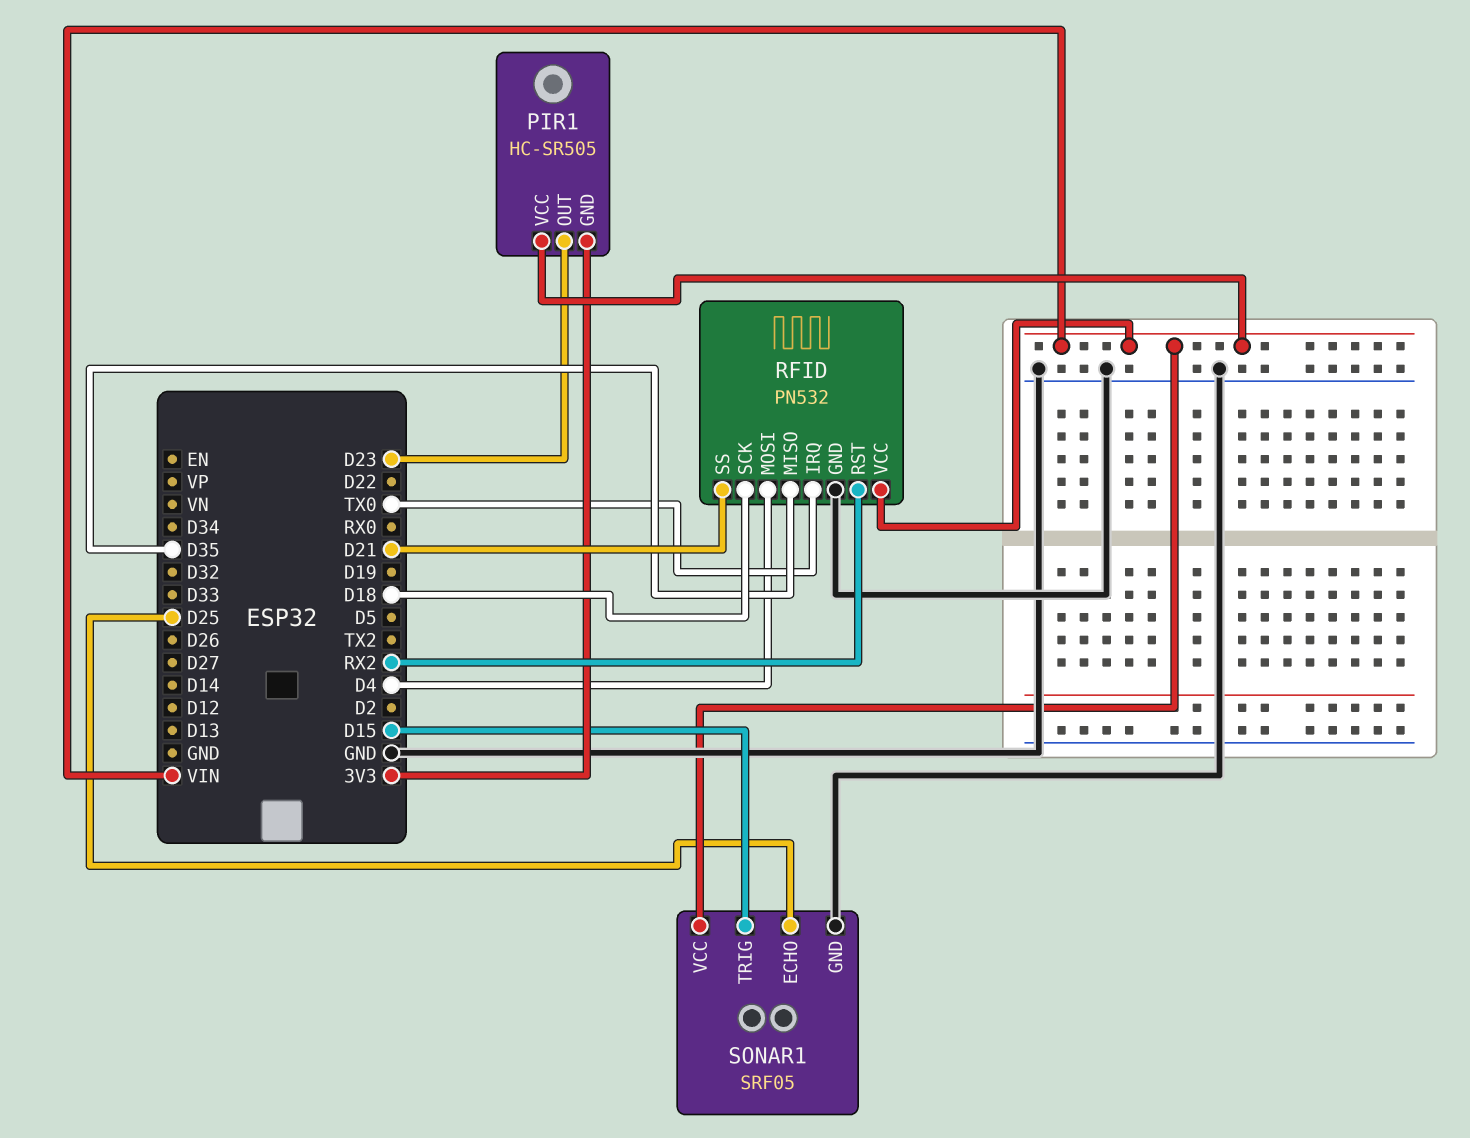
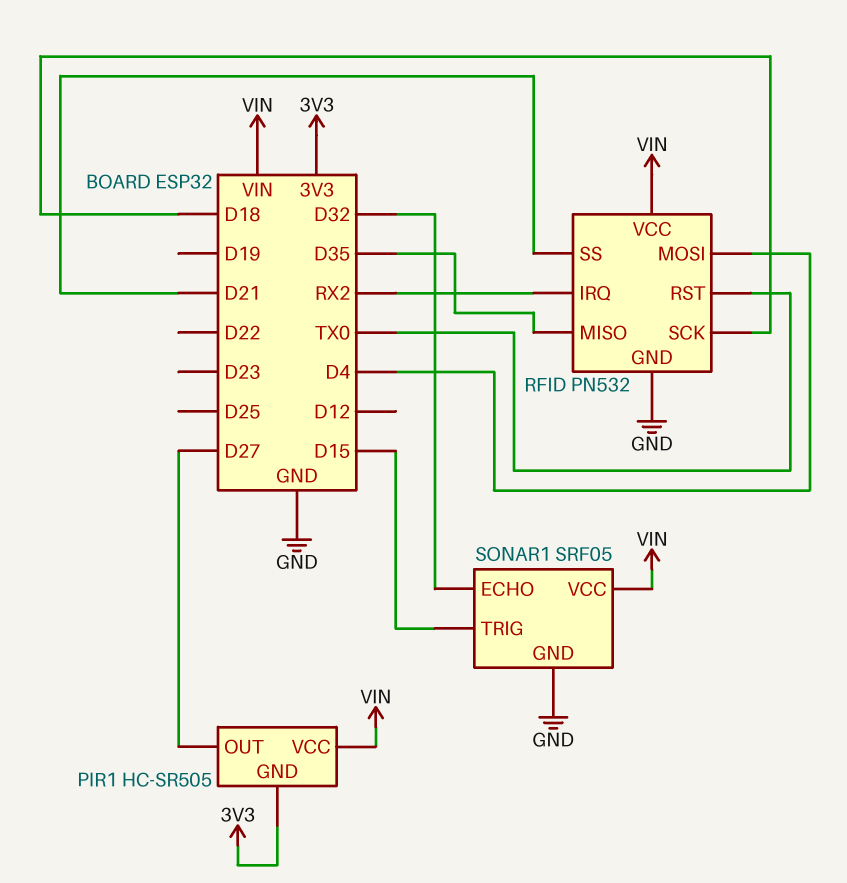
PIR1 pin OUT: D23 -> D27
RFID pin IRQ: TX0 -> RX2
RFID pin RST: RX2 -> TX0
SONAR1 pin ECHO: D25 -> D32

